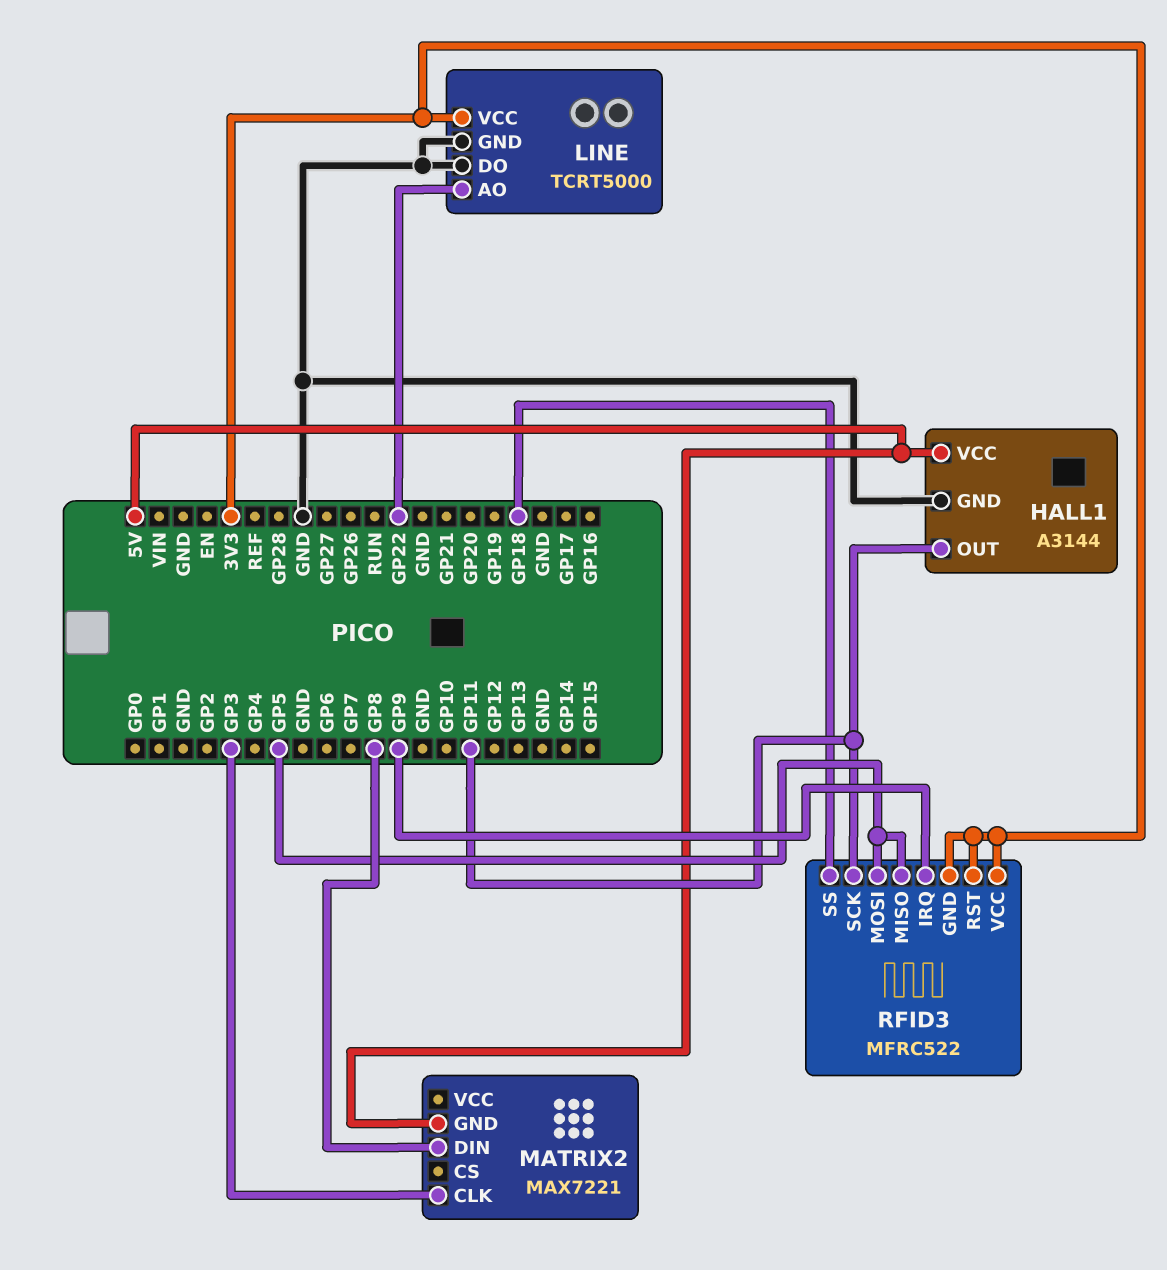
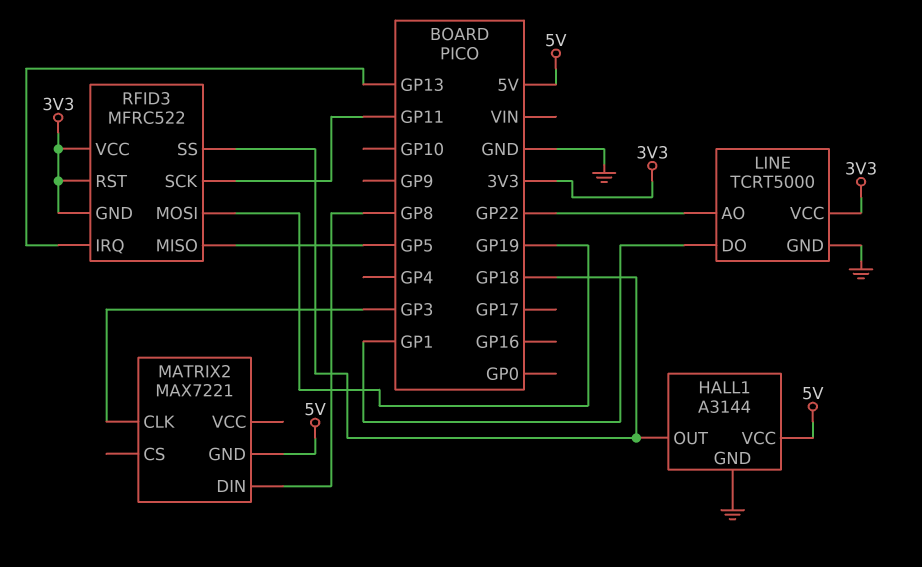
HALL1 pin OUT: GP11 -> GP18
LINE pin DO: GND -> GP1
RFID3 pin IRQ: GP9 -> GP13
RFID3 pin MOSI: GP5 -> GP19

